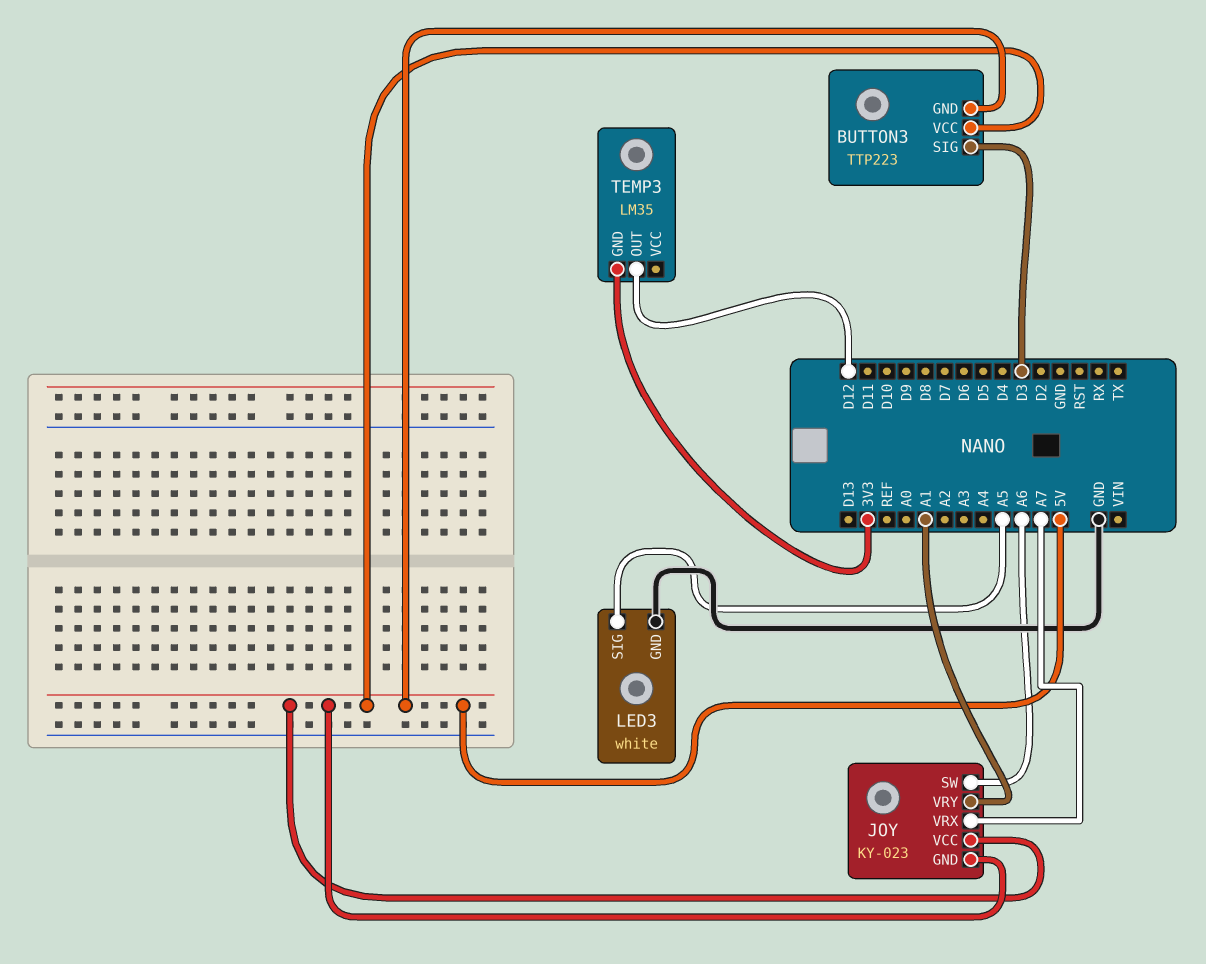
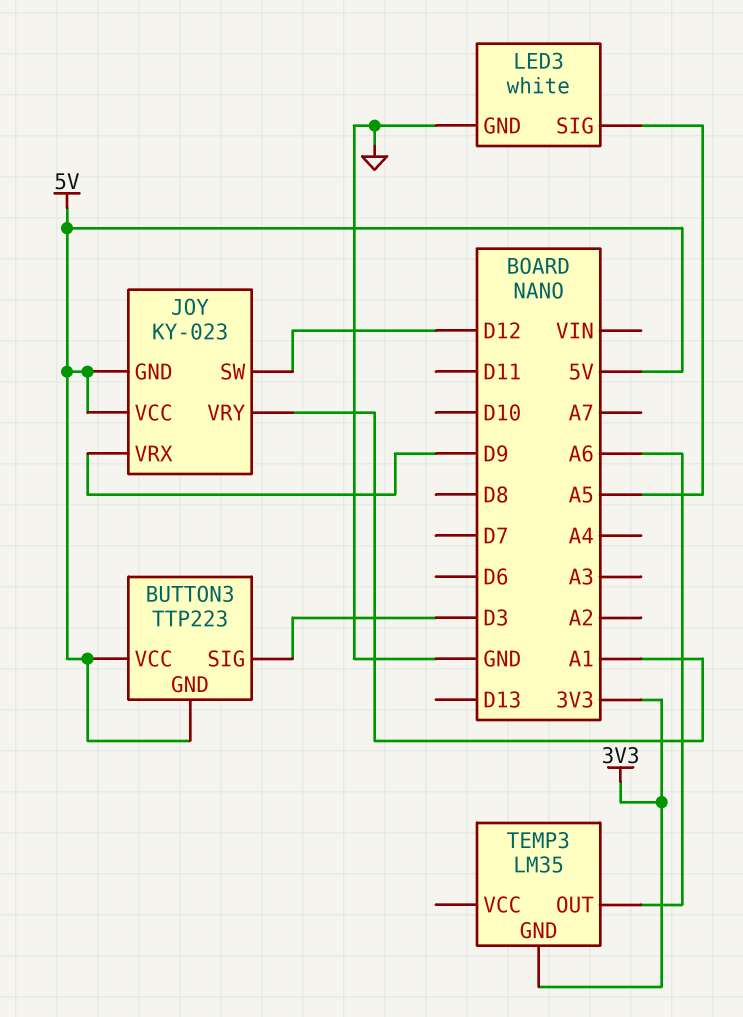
JOY pin SW: A6 -> D12
JOY pin VRX: A7 -> D9
TEMP3 pin OUT: D12 -> A6

